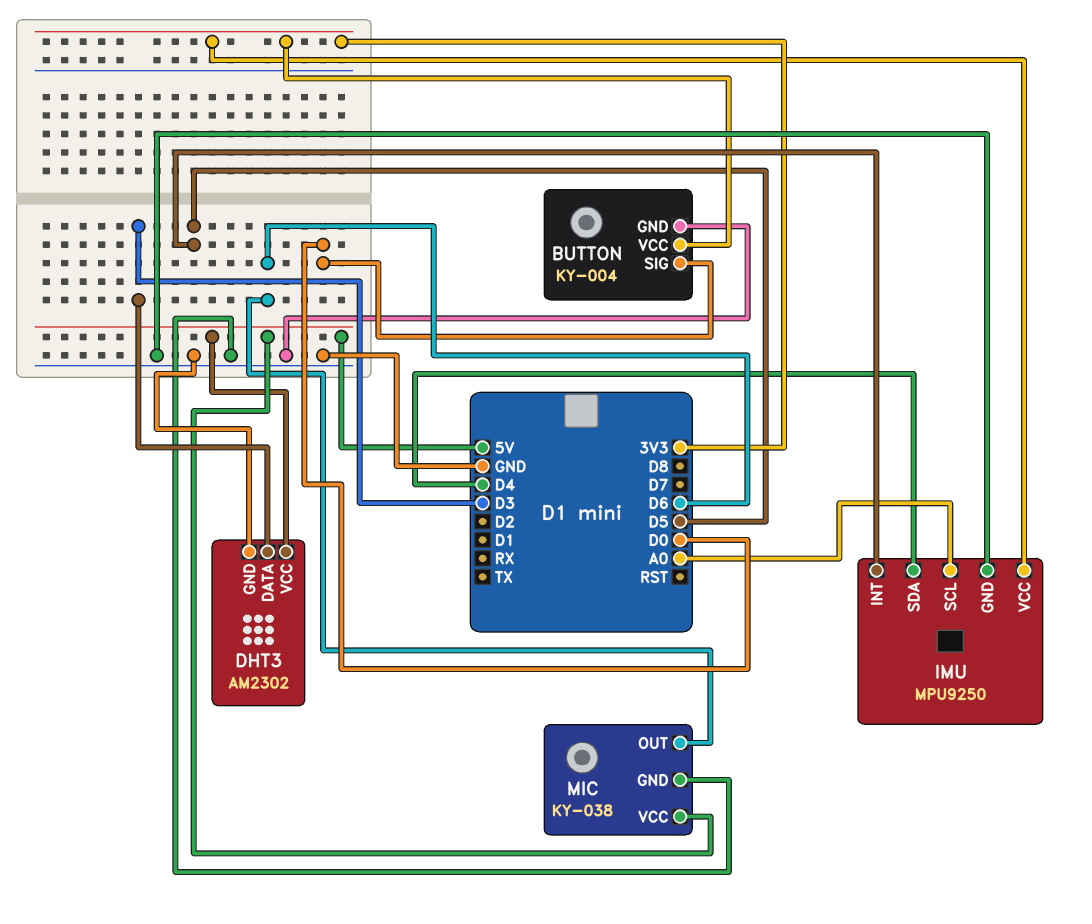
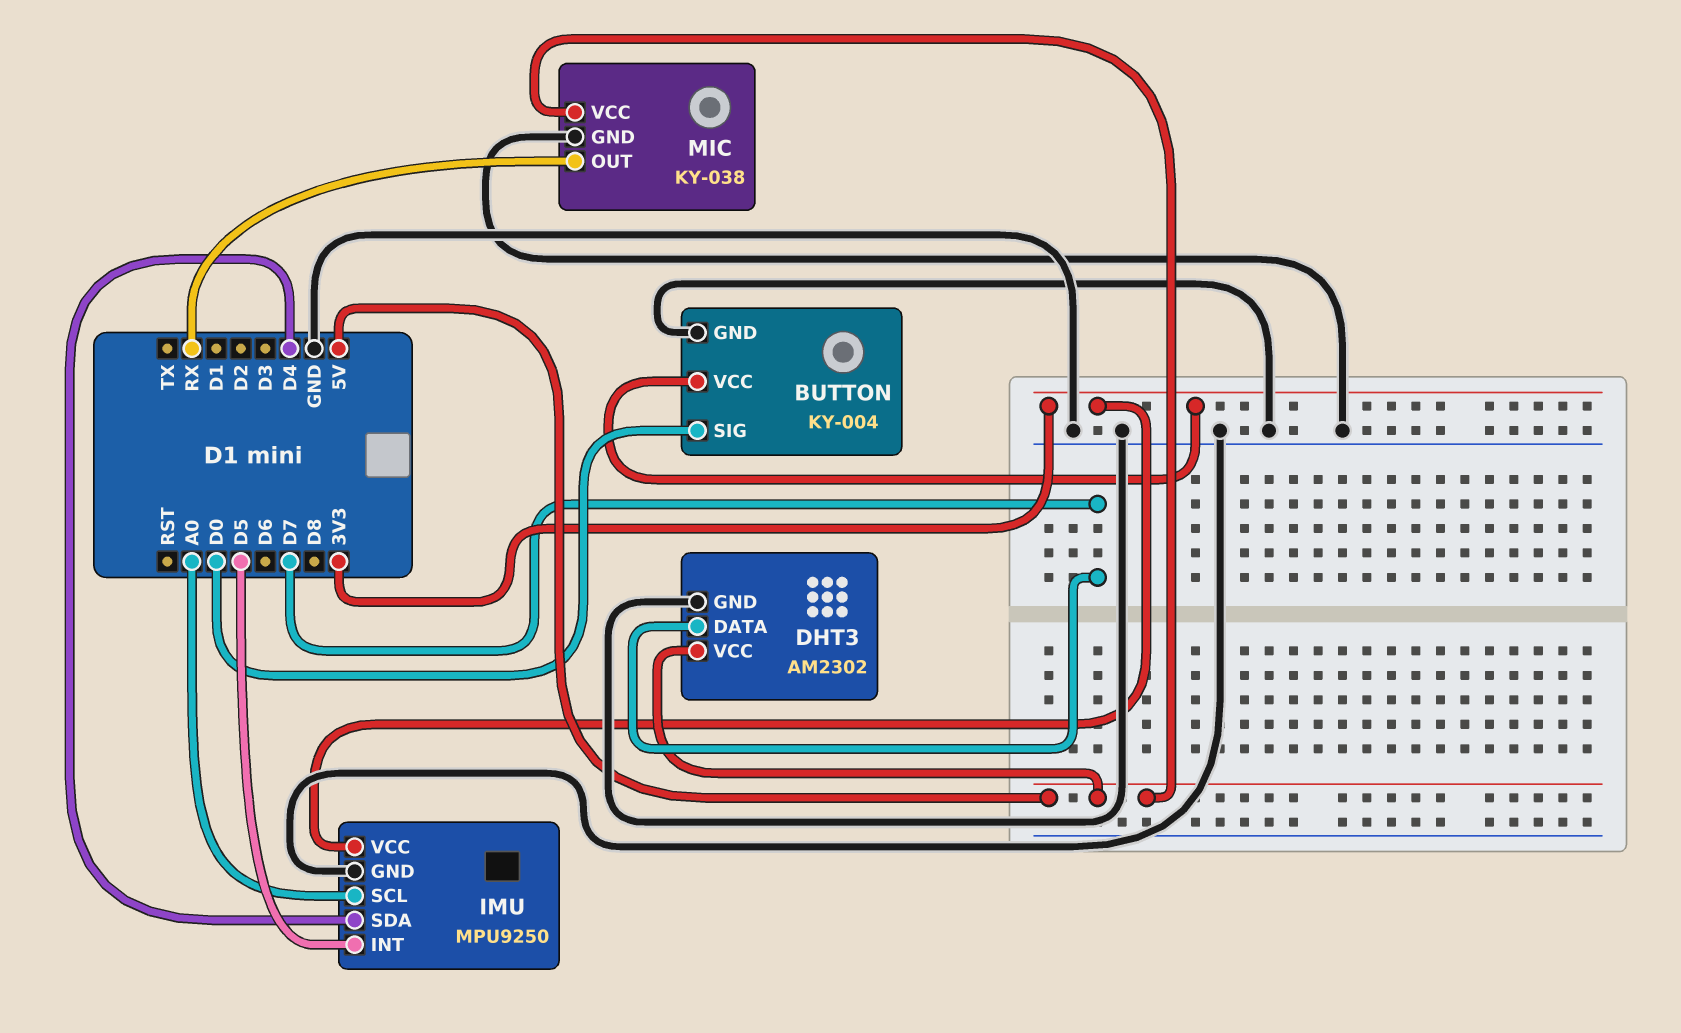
DHT3 pin DATA: D3 -> D7
MIC pin OUT: D6 -> RX

